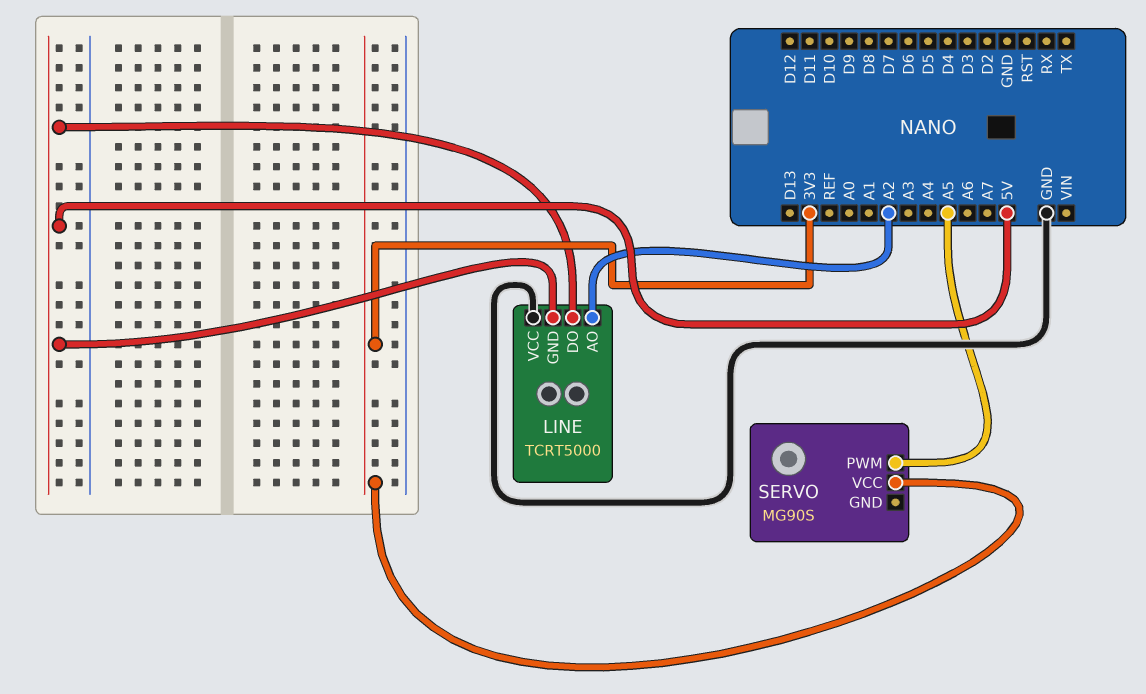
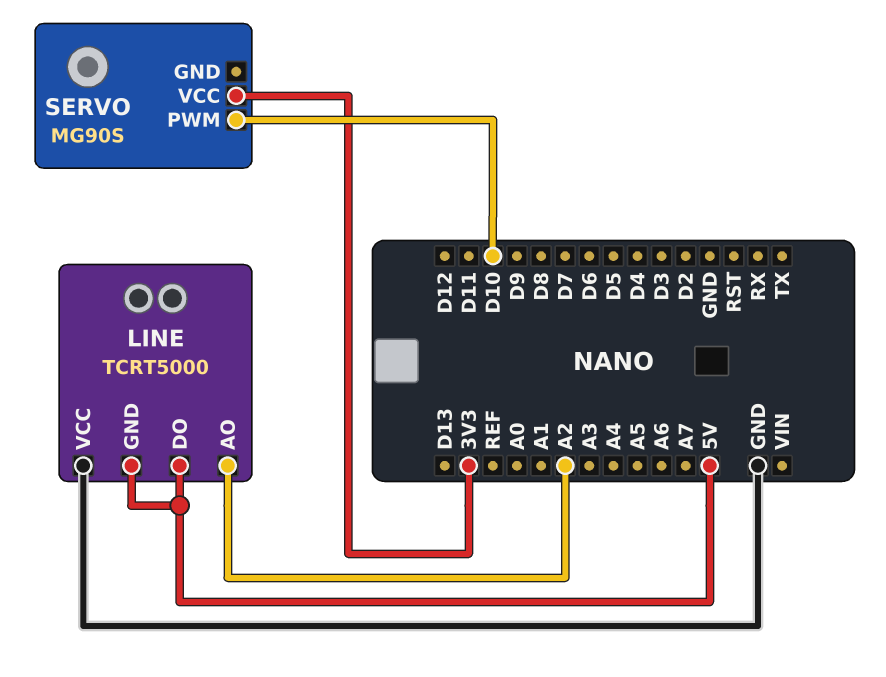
SERVO pin PWM: A5 -> D10

